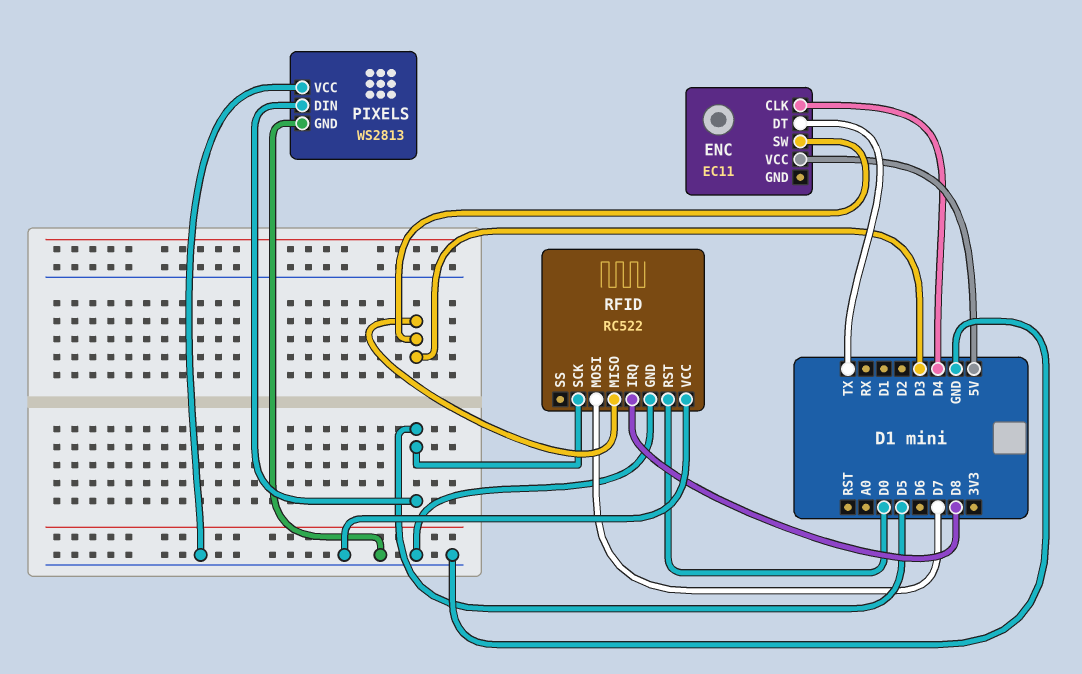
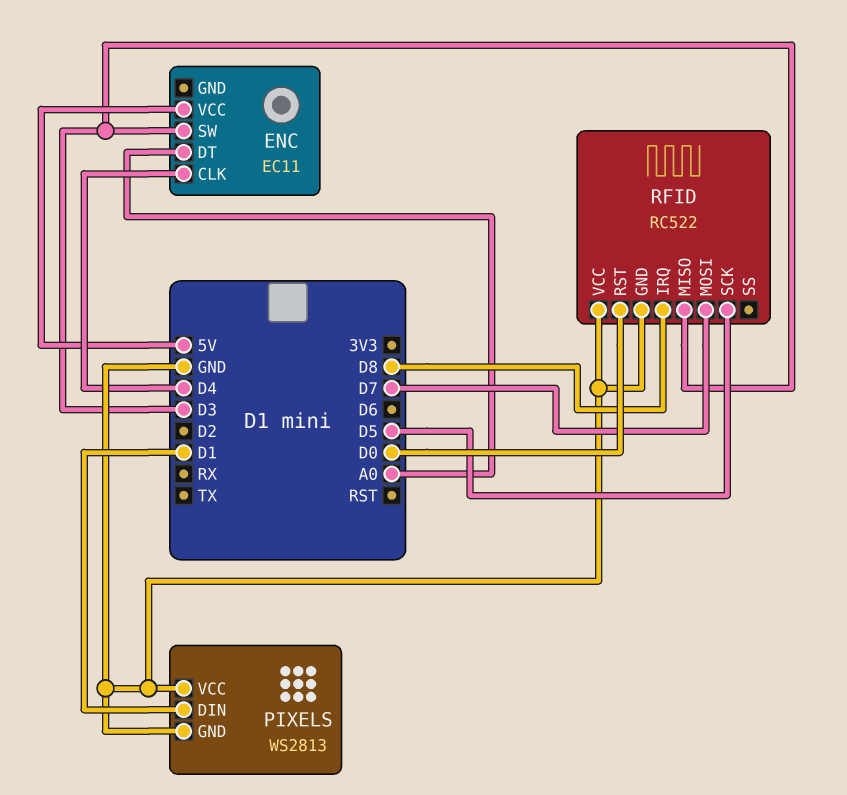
ENC pin DT: TX -> A0
PIXELS pin DIN: D5 -> D1

